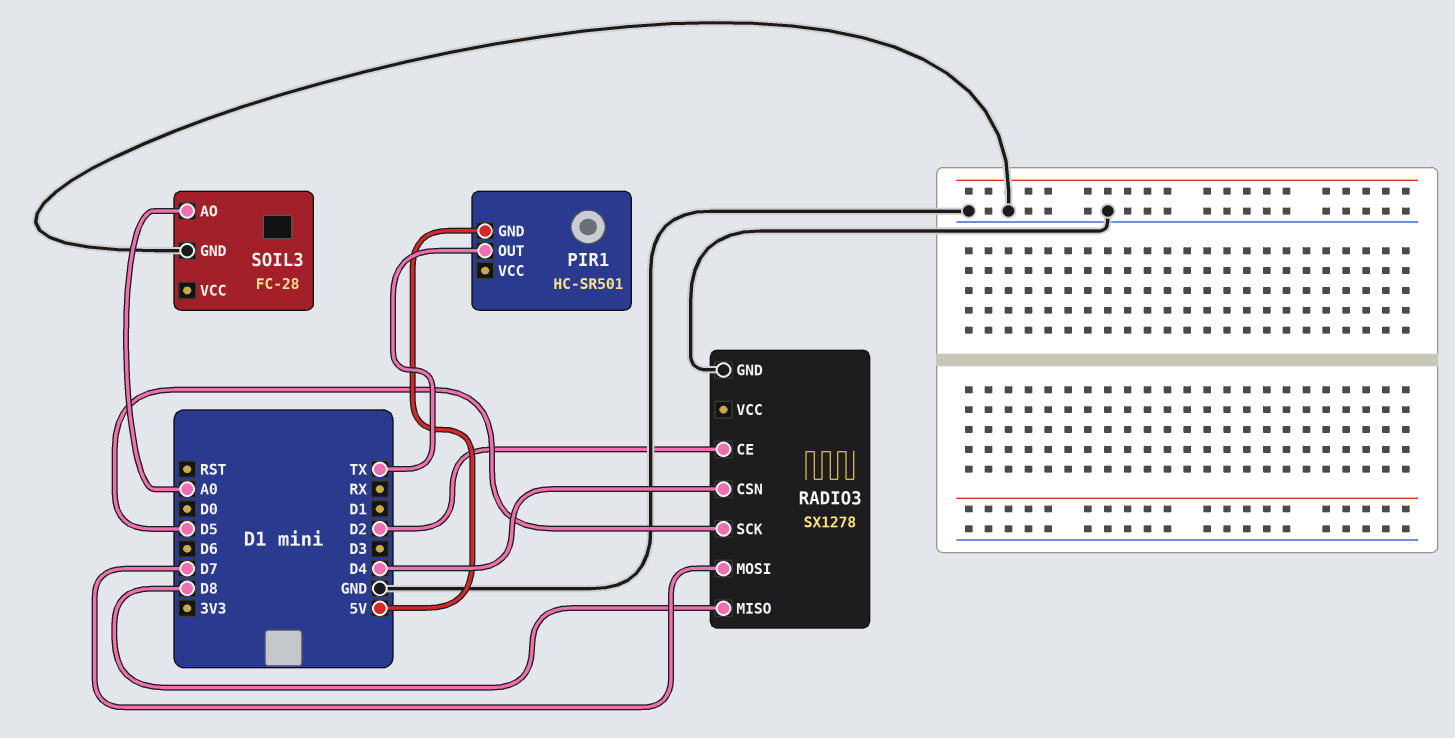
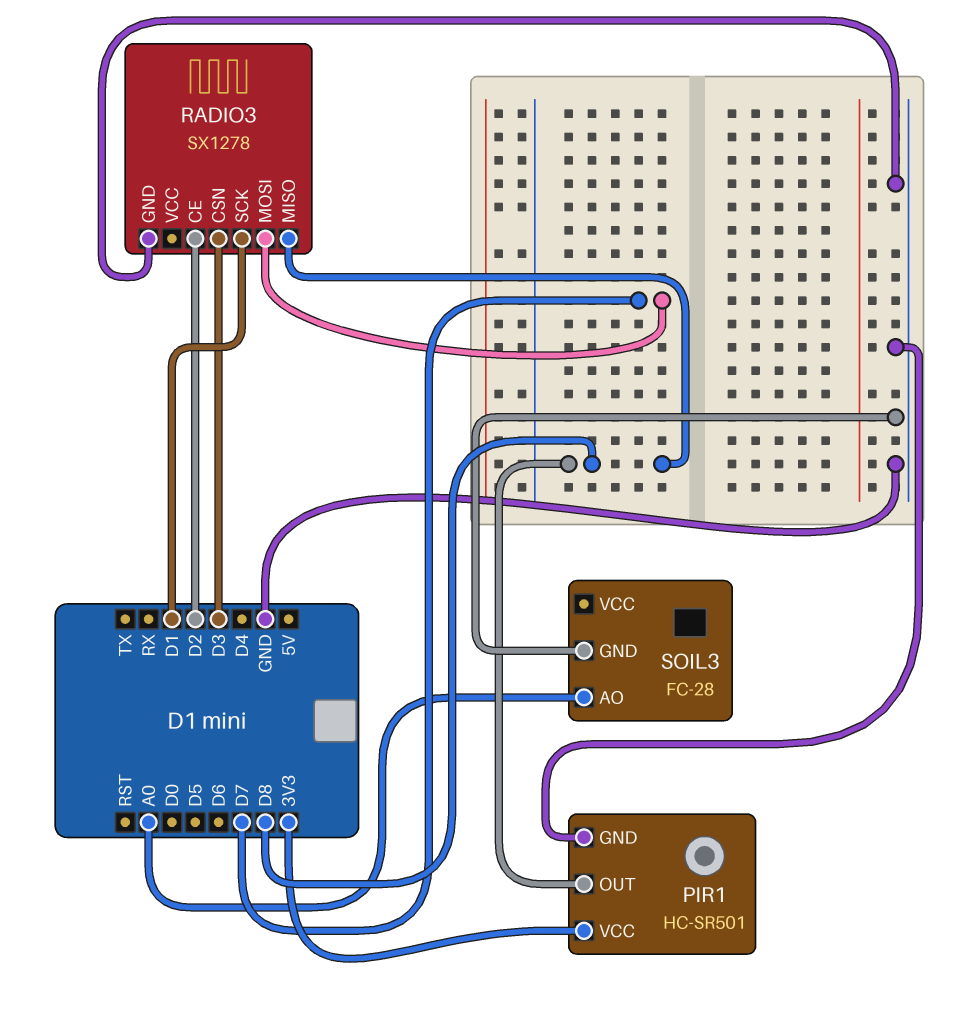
PIR1 pin GND: 5V -> GND
PIR1 pin OUT: TX -> D8
PIR1 pin VCC: none -> 3V3
RADIO3 pin CSN: D4 -> D3
RADIO3 pin SCK: D5 -> D1

